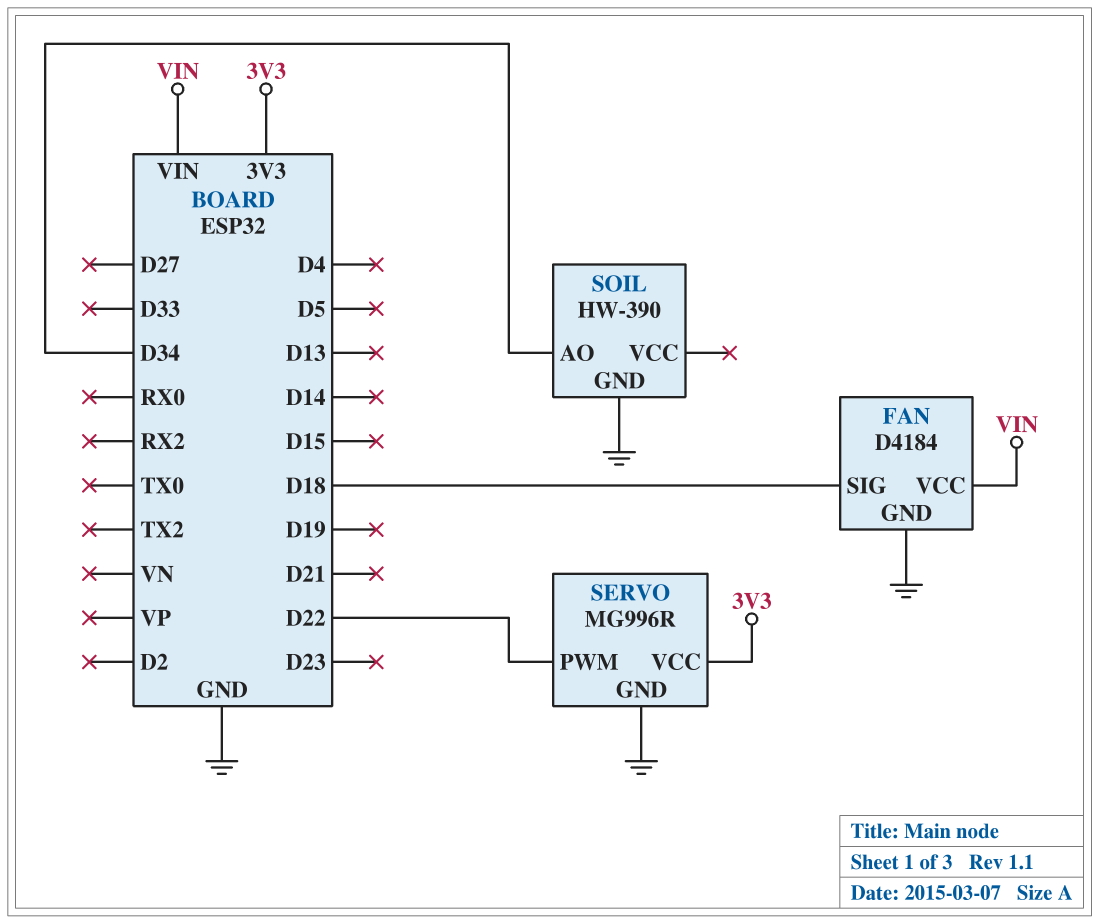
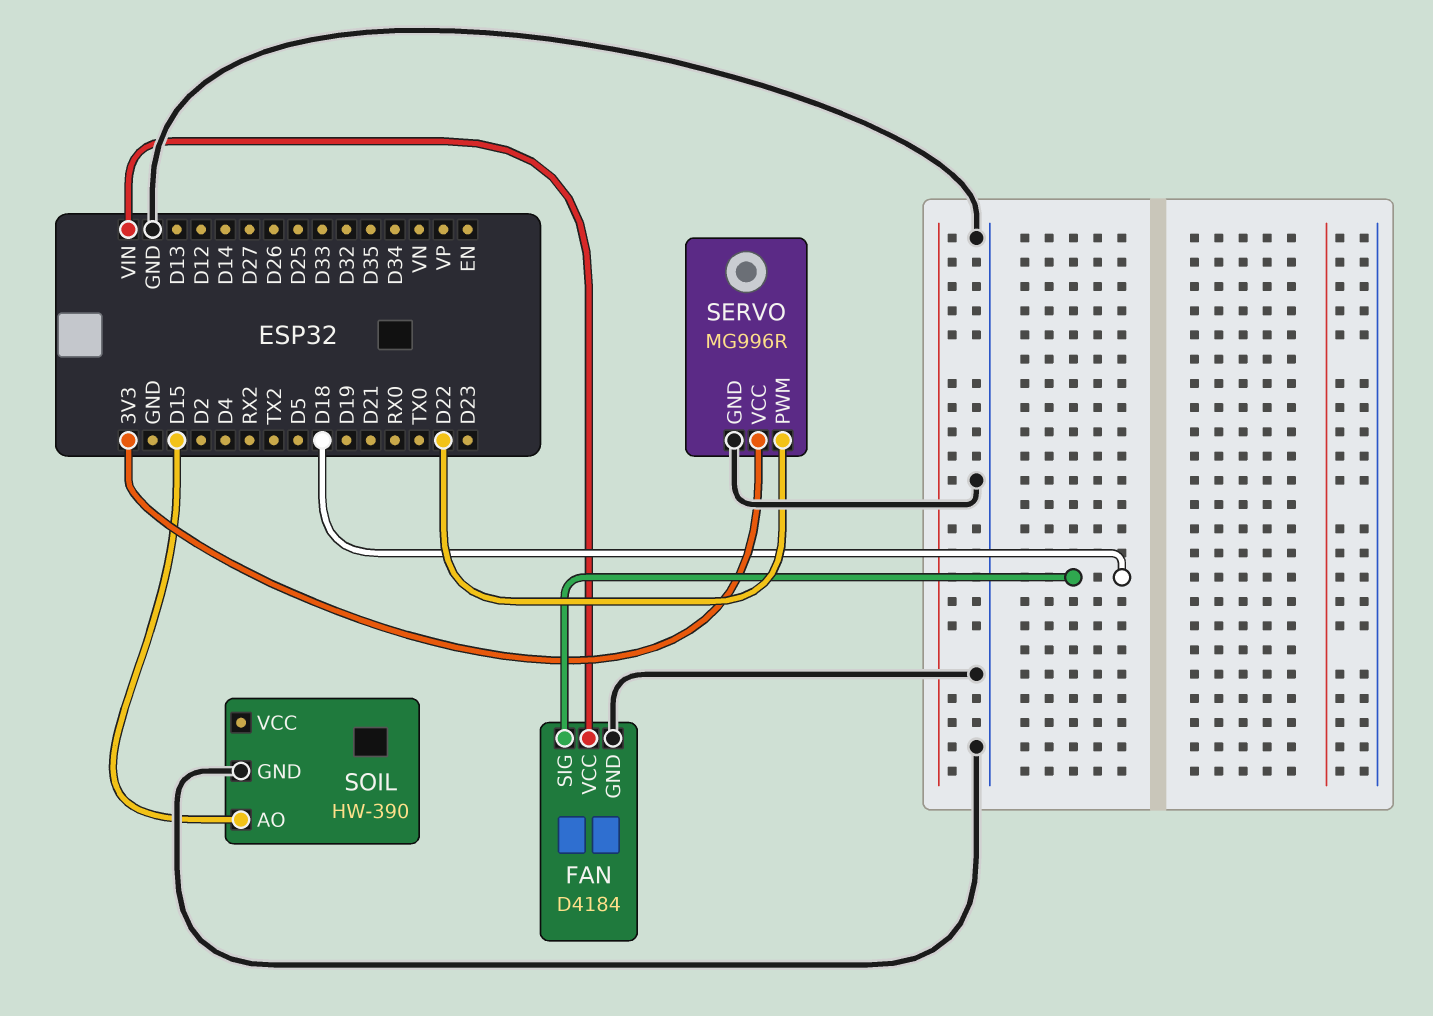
SOIL pin AO: D34 -> D15

